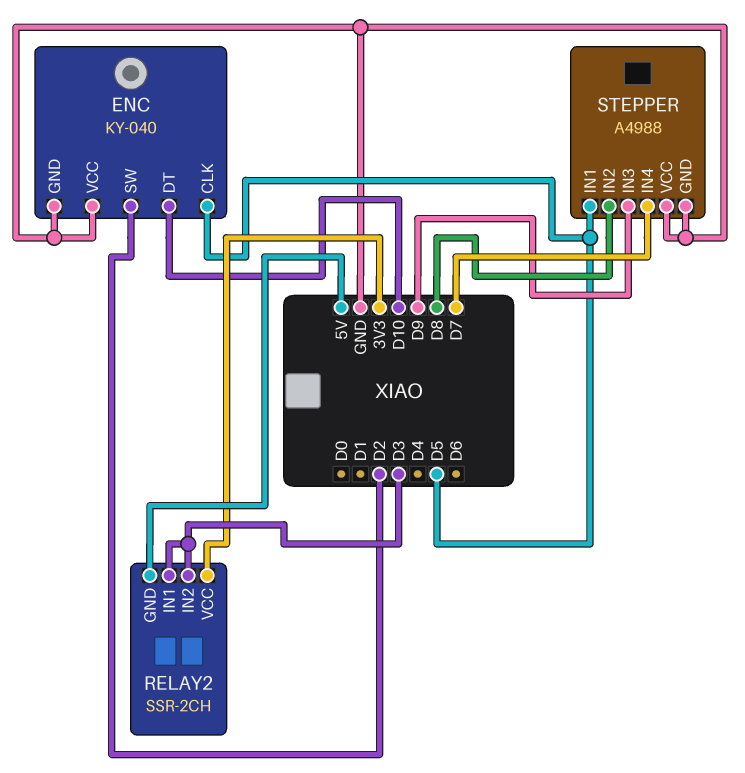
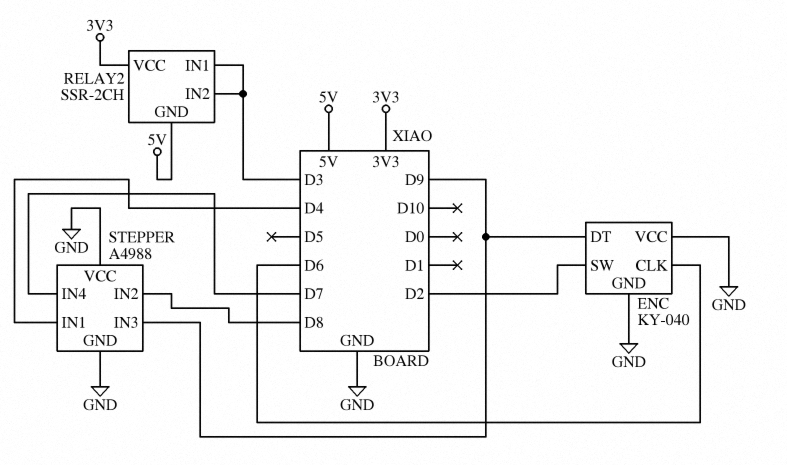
ENC pin CLK: D5 -> D6
ENC pin DT: D10 -> D9
STEPPER pin IN1: D5 -> D4

